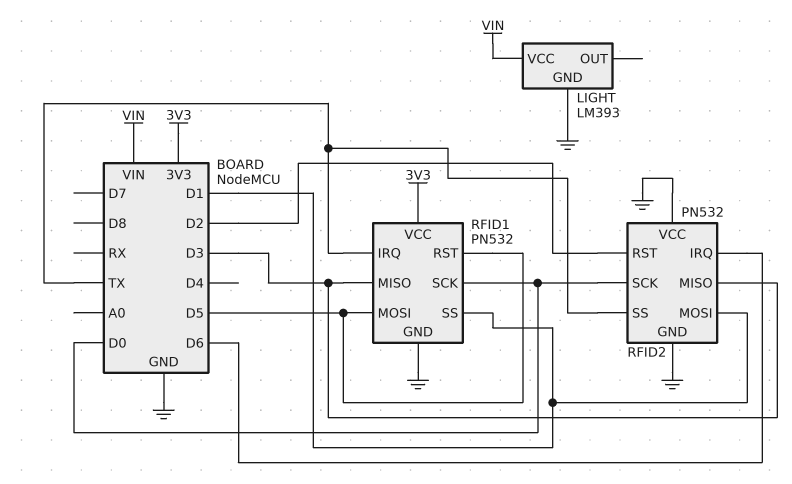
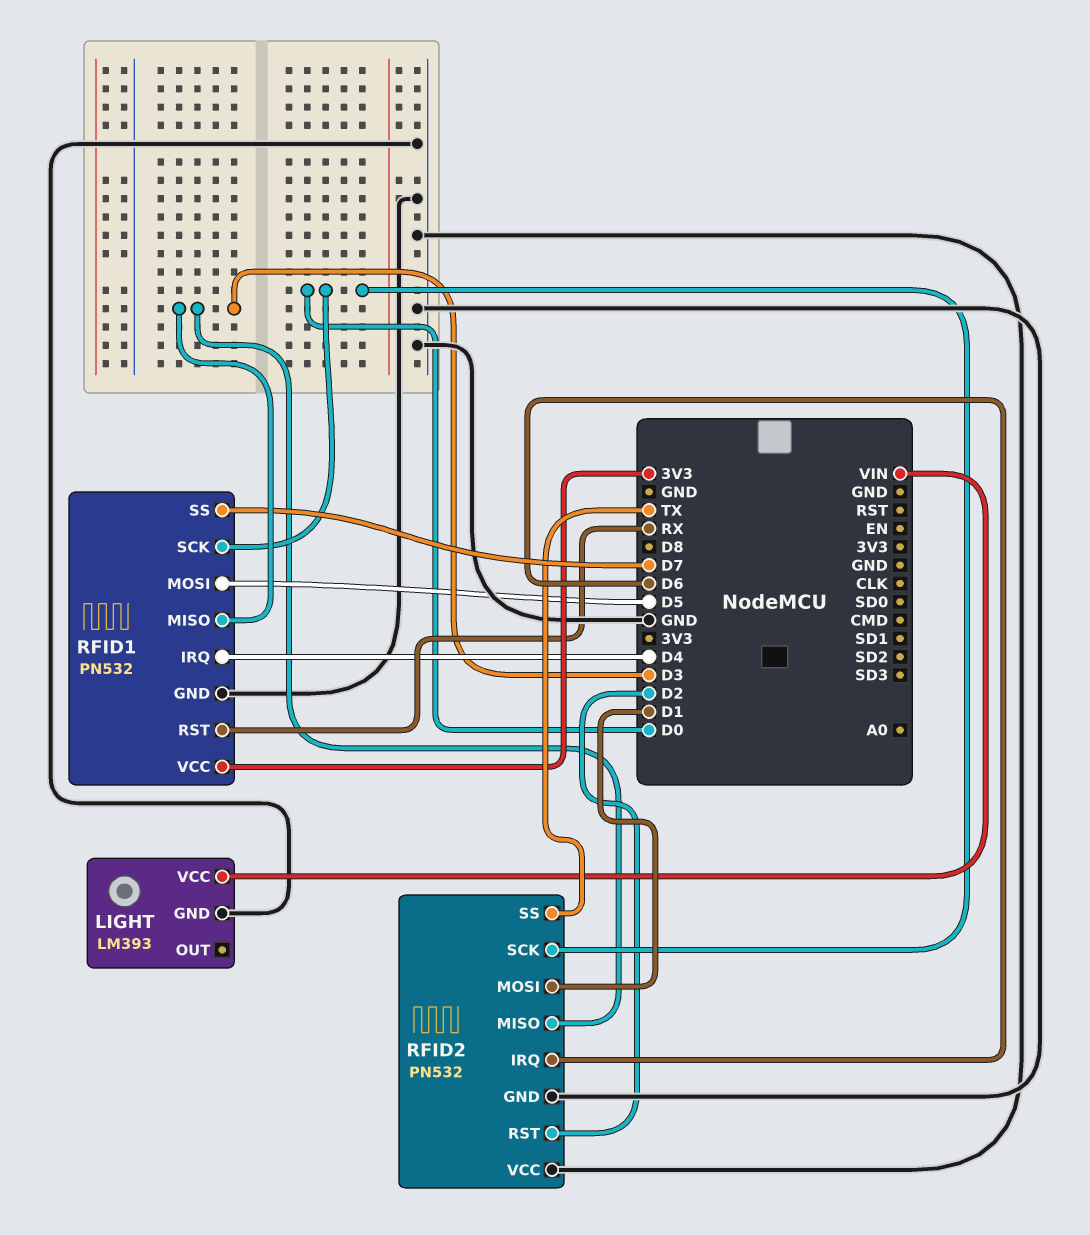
RFID1 pin IRQ: TX -> D4
RFID1 pin RST: D5 -> RX
RFID1 pin SS: D1 -> D7

